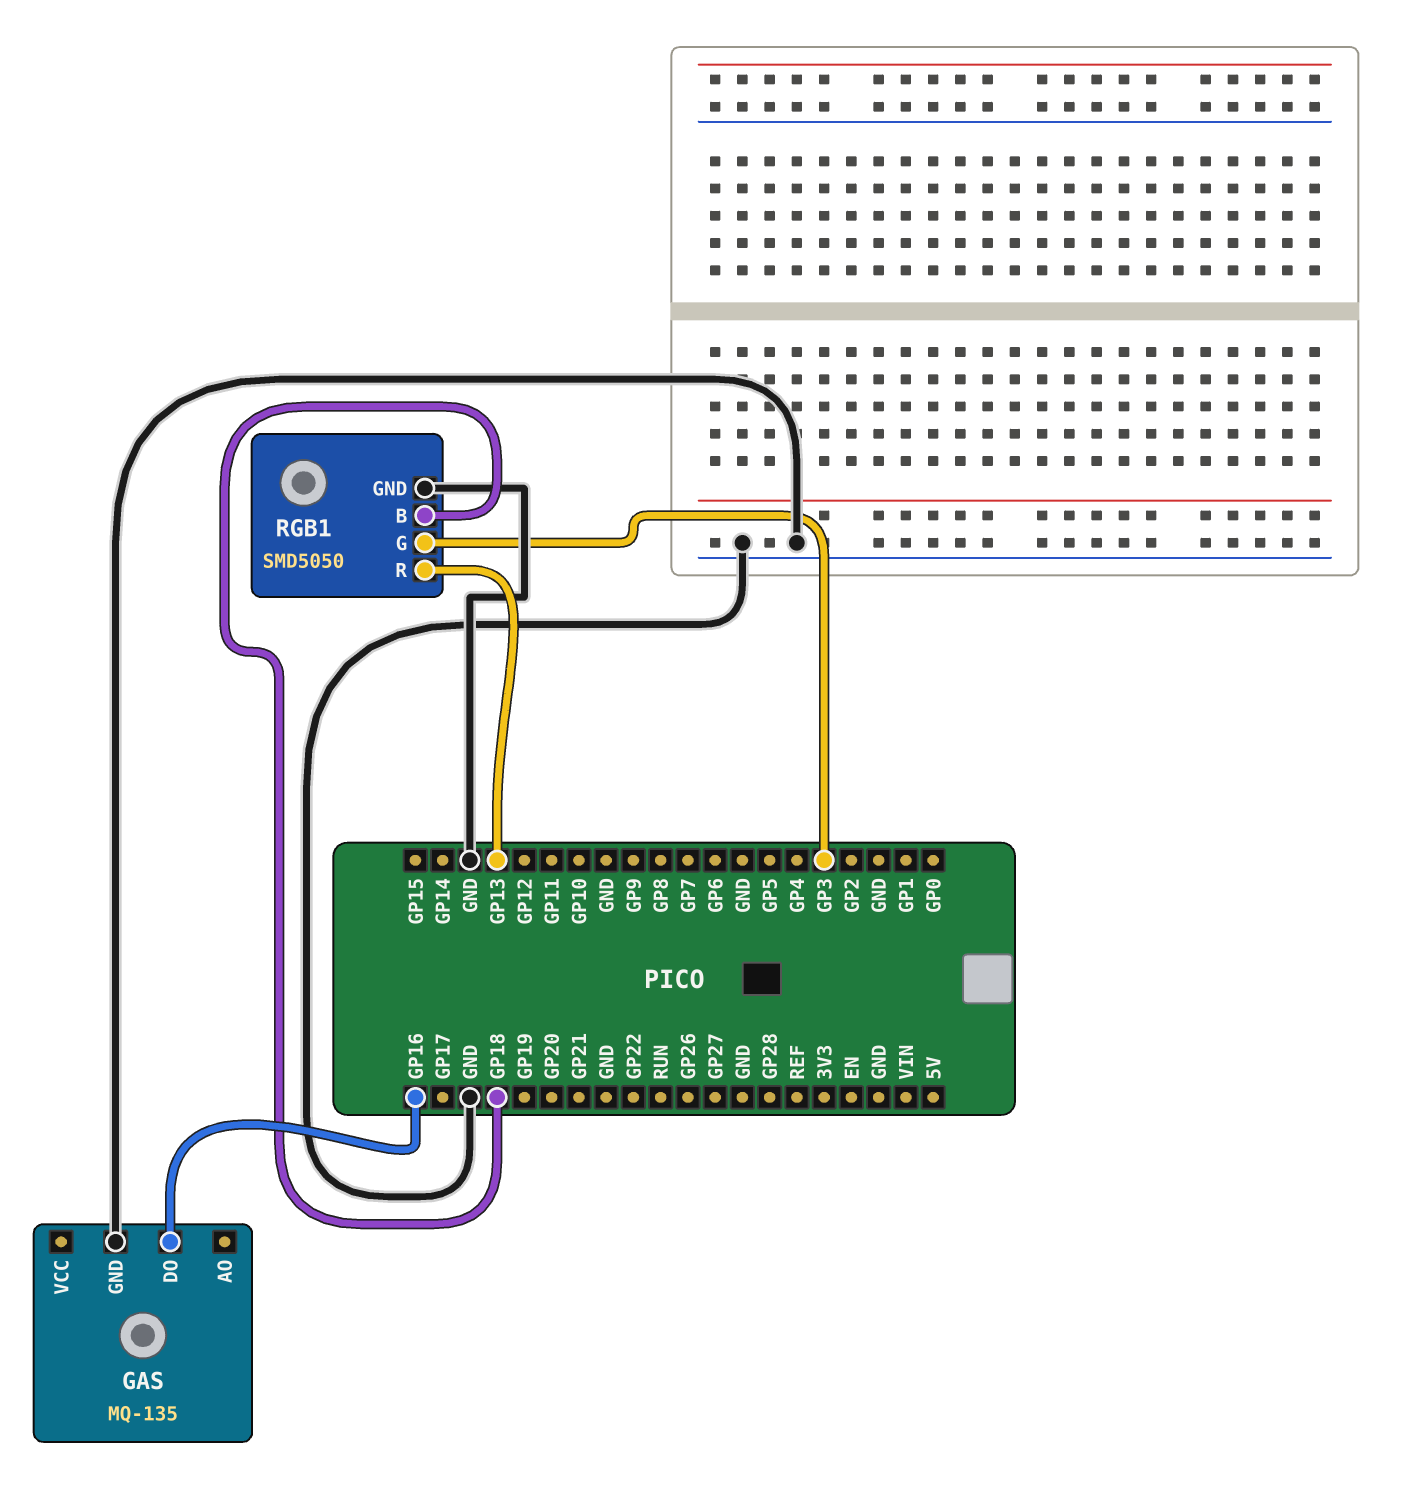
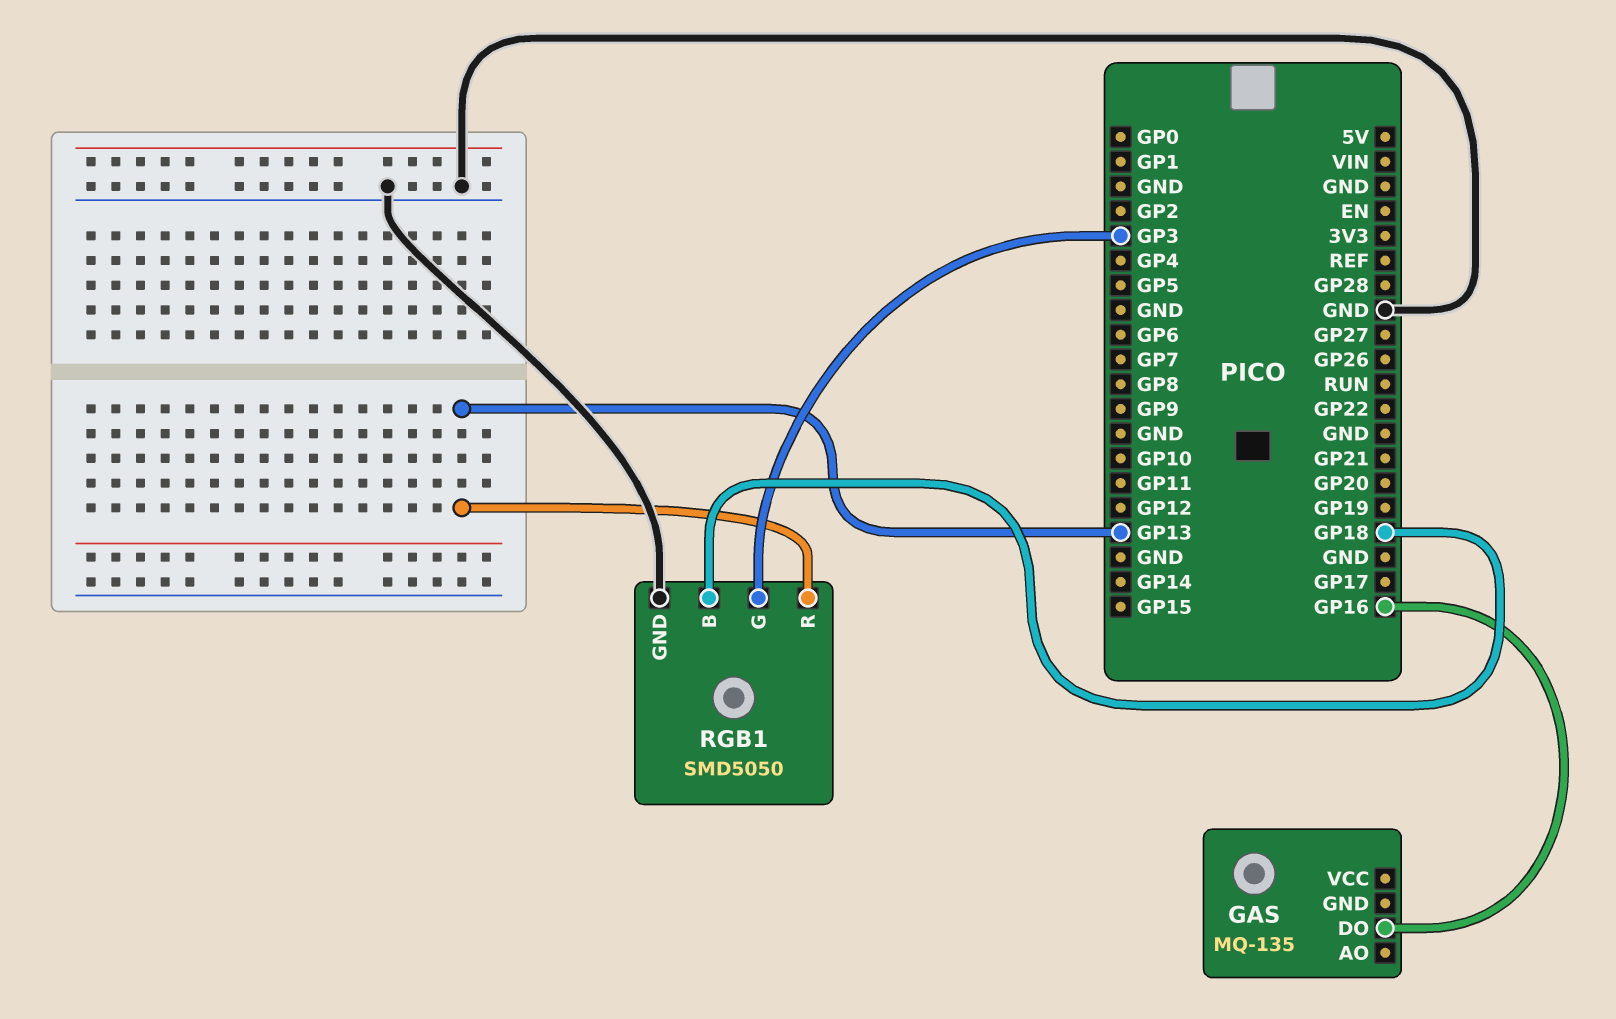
GAS pin GND: GND -> none

